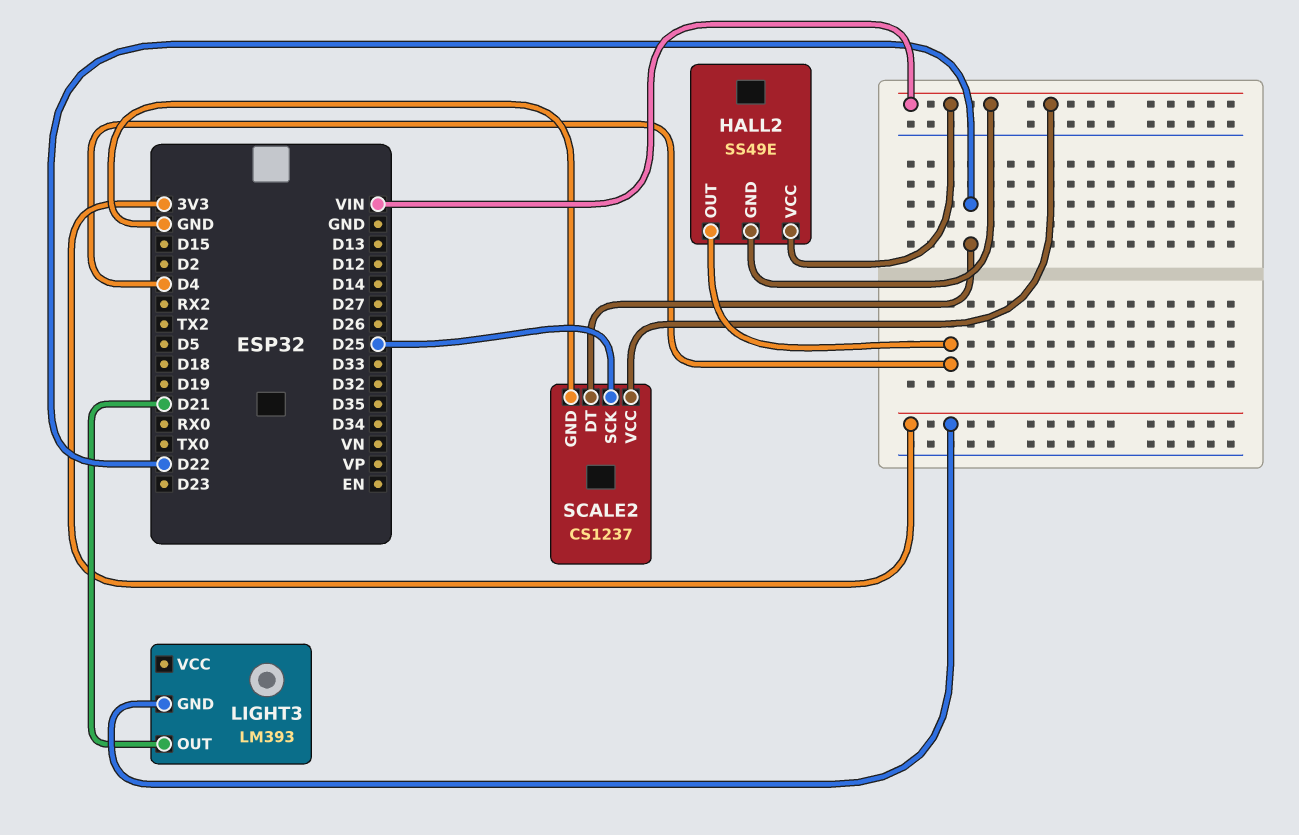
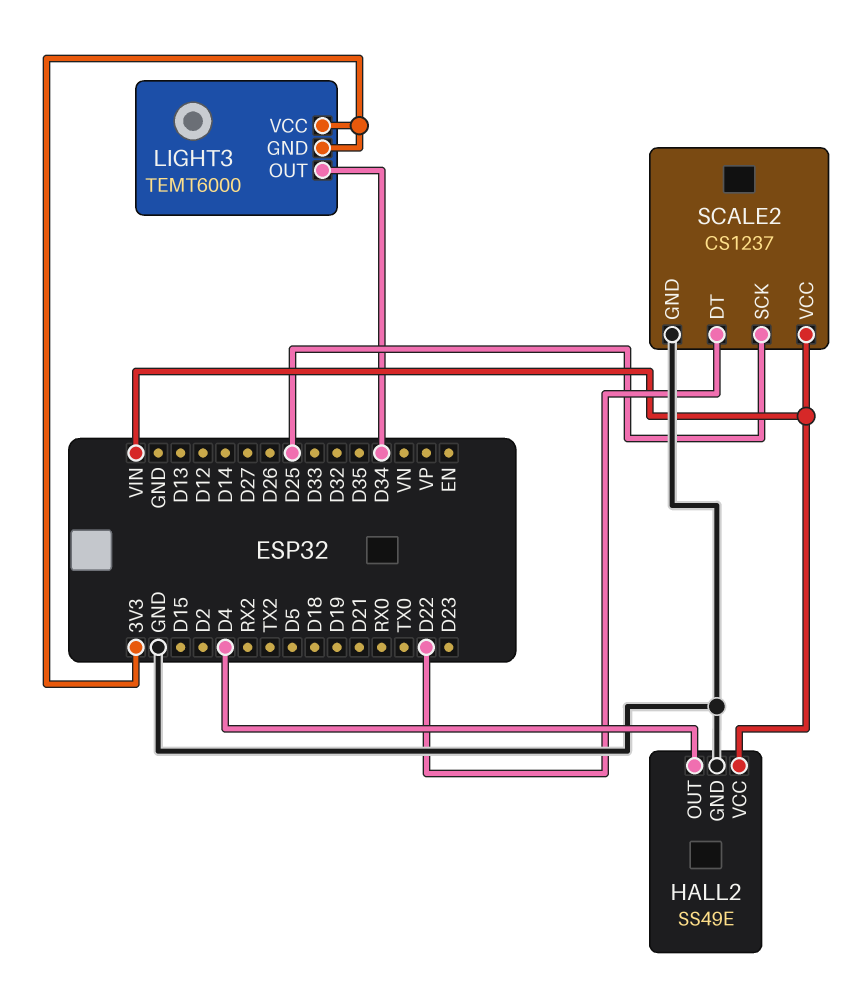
HALL2 pin GND: VIN -> GND
LIGHT3: LM393 -> TEMT6000
LIGHT3 pin OUT: D21 -> D34
LIGHT3 pin VCC: none -> 3V3

